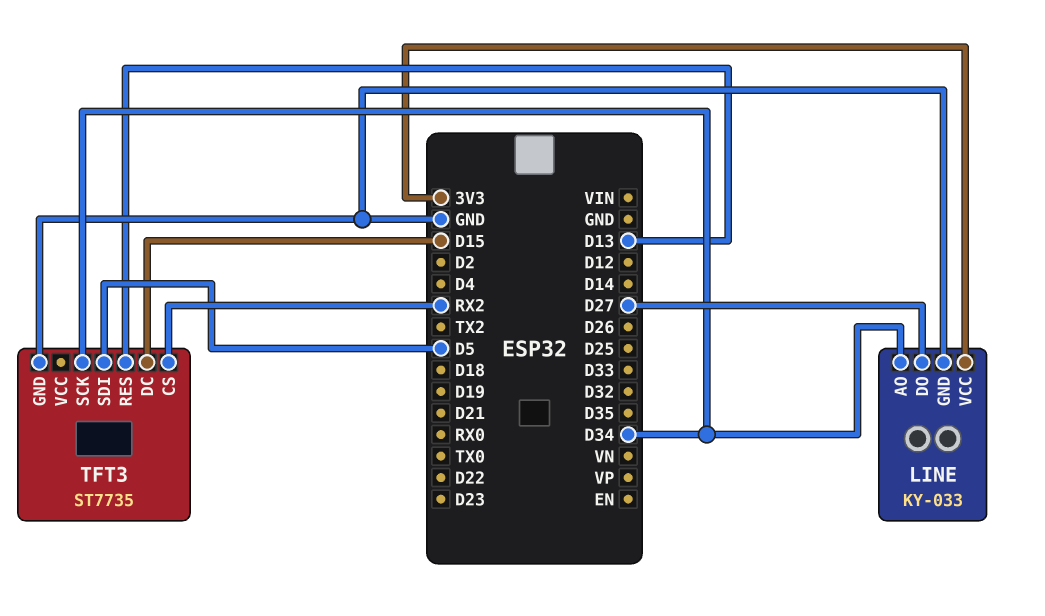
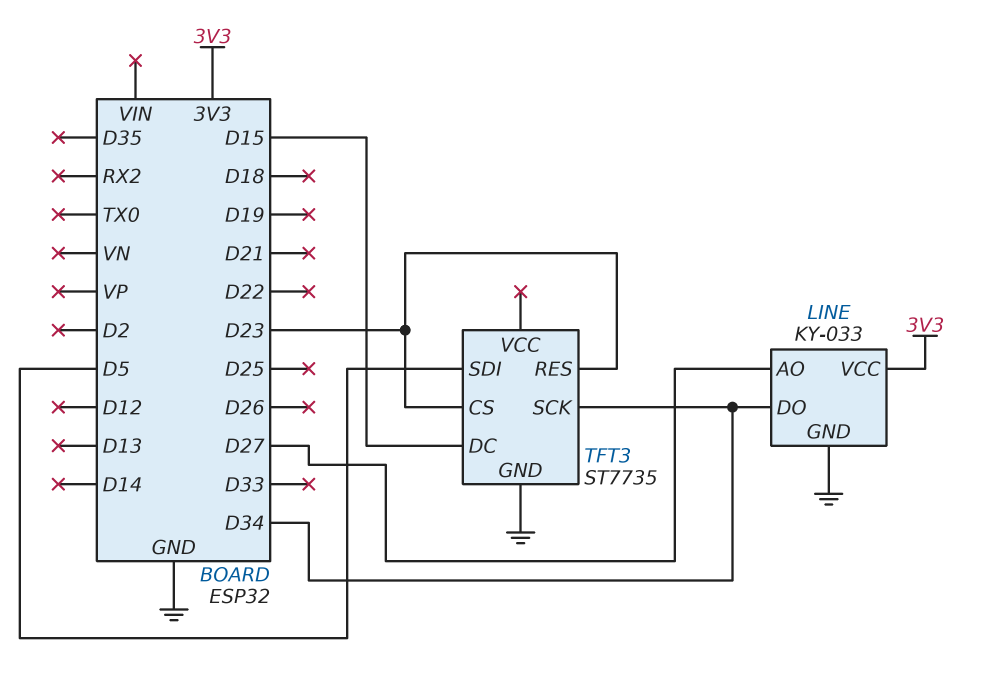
LINE pin AO: D34 -> D27
LINE pin DO: D27 -> D34
TFT3 pin CS: RX2 -> D23
TFT3 pin RES: D13 -> D23

